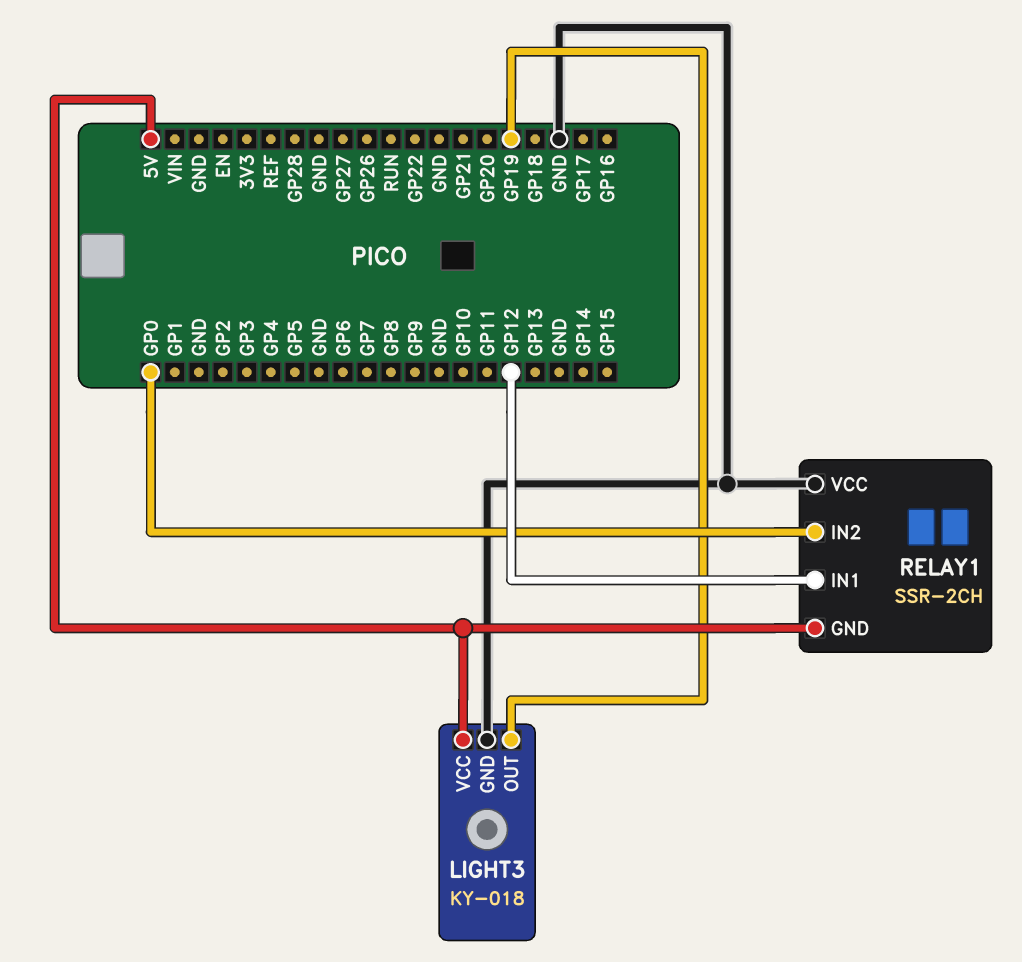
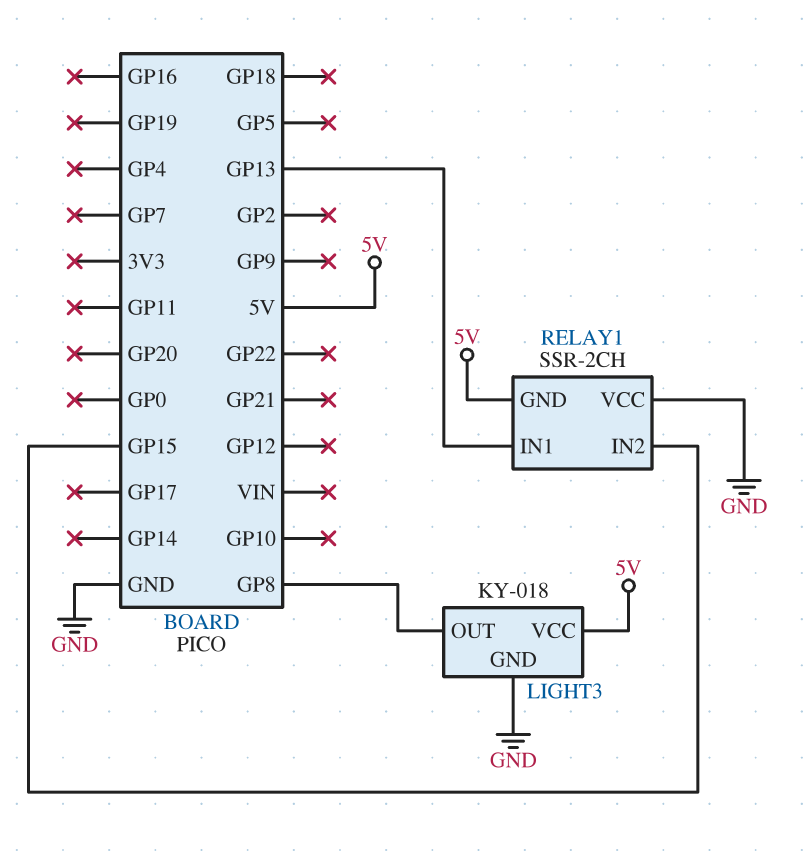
LIGHT3 pin OUT: GP19 -> GP8
RELAY1 pin IN1: GP12 -> GP13
RELAY1 pin IN2: GP0 -> GP15

